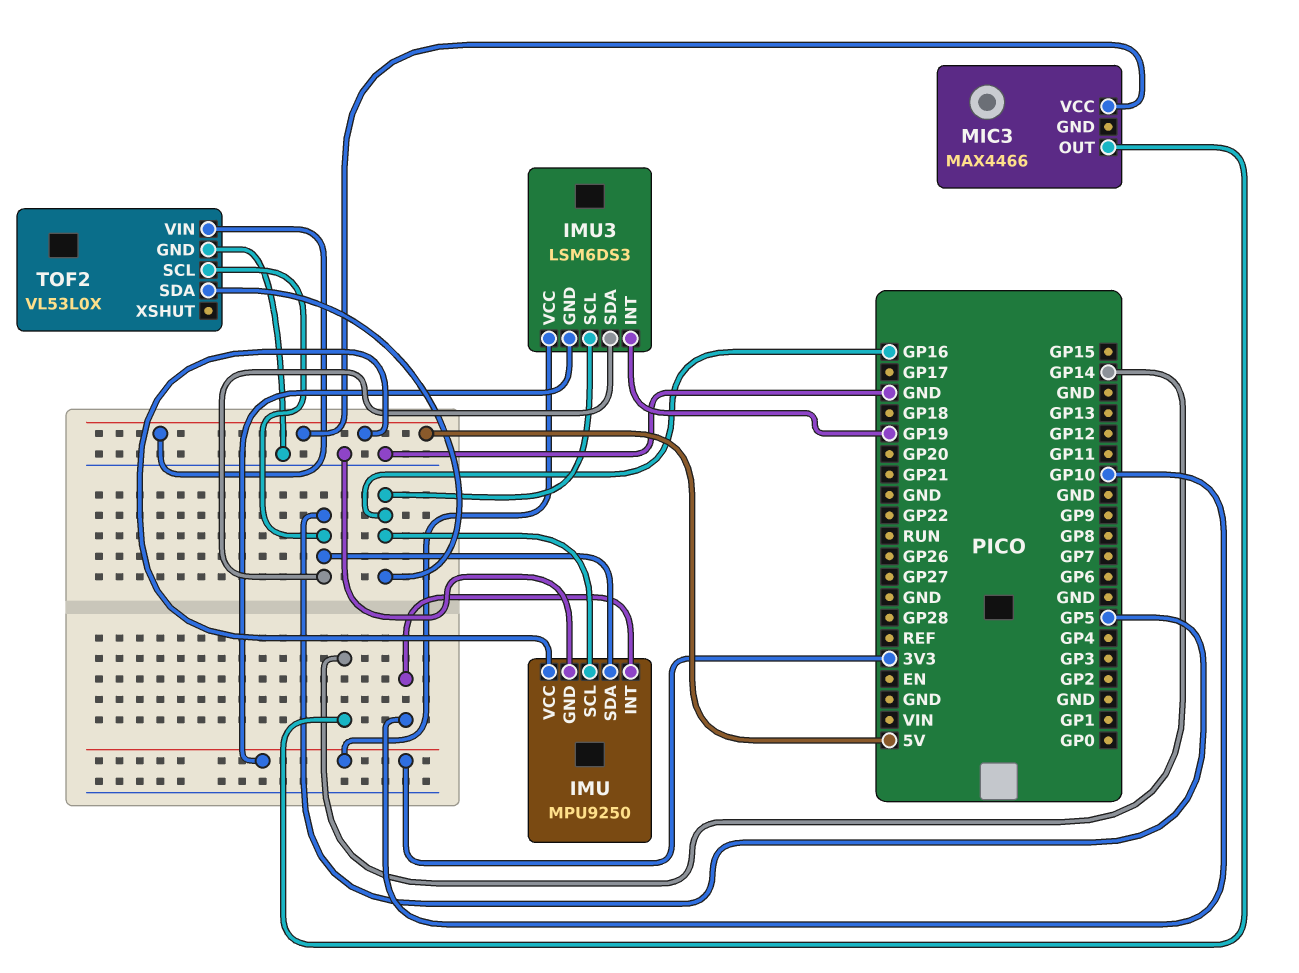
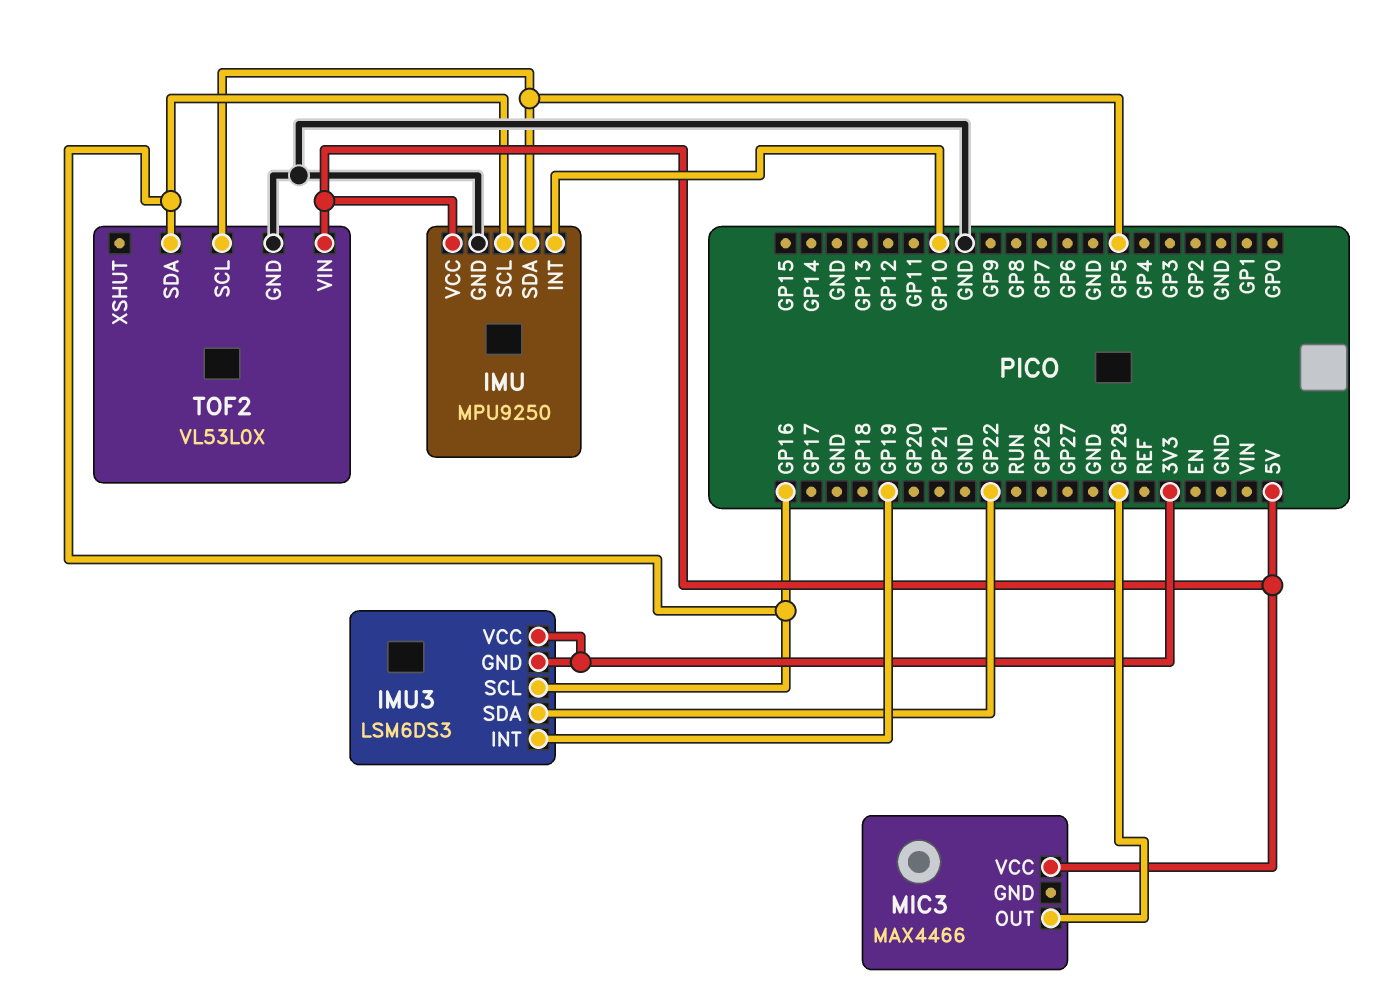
IMU3 pin SDA: GP5 -> GP22
MIC3 pin OUT: GP14 -> GP28

